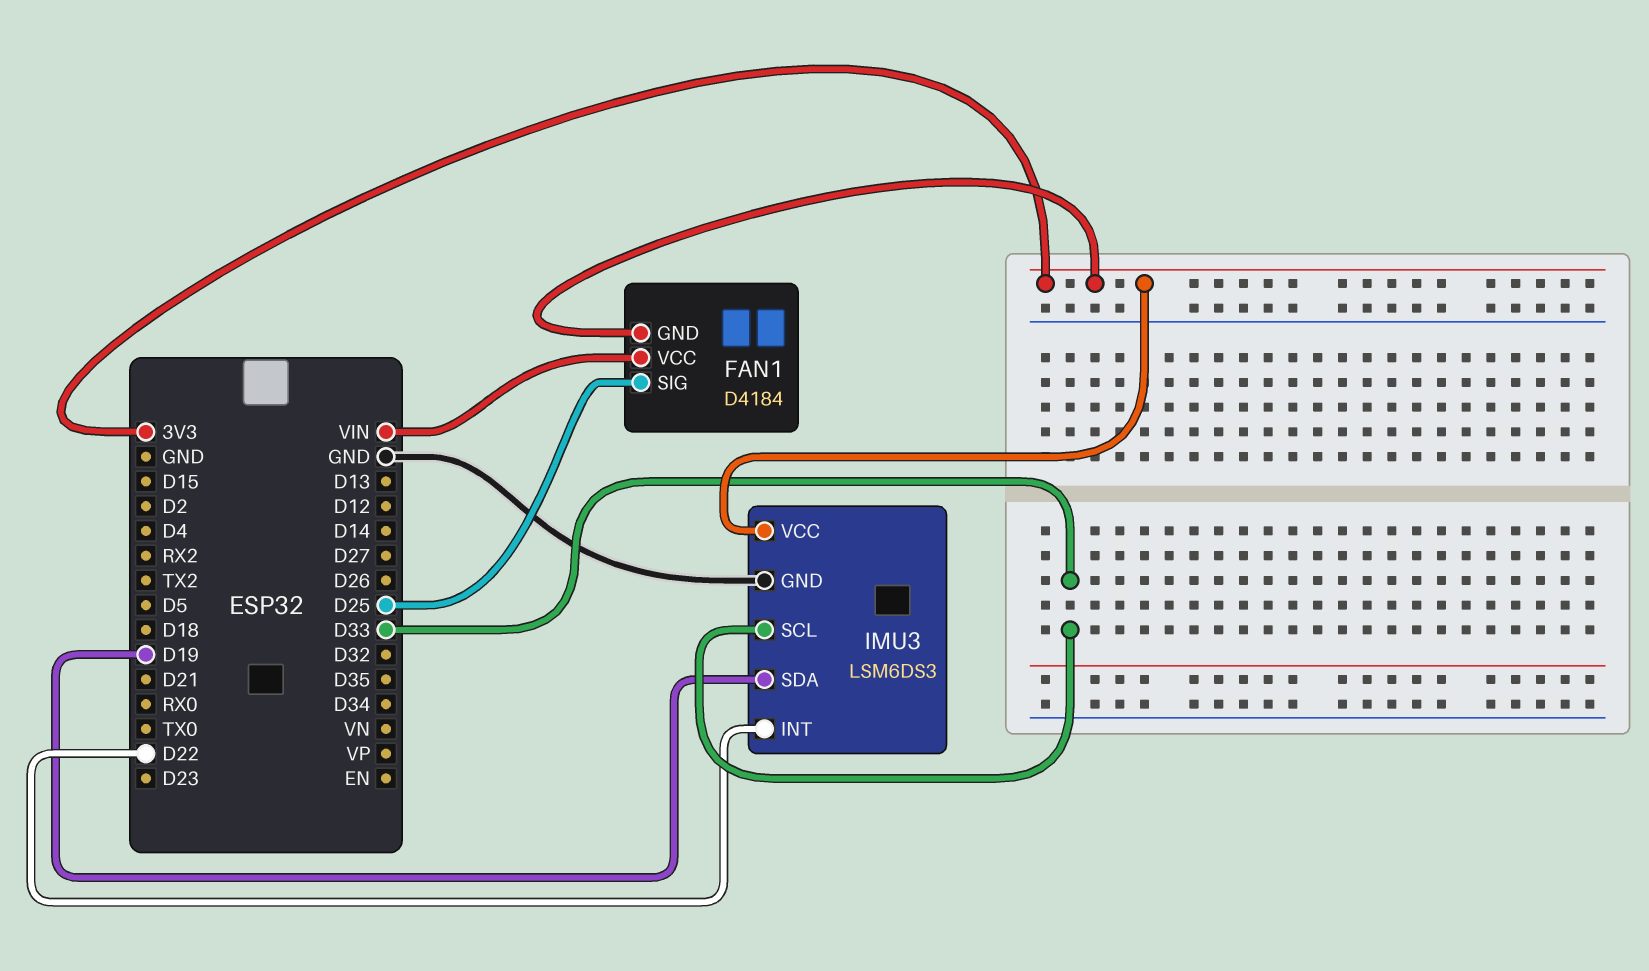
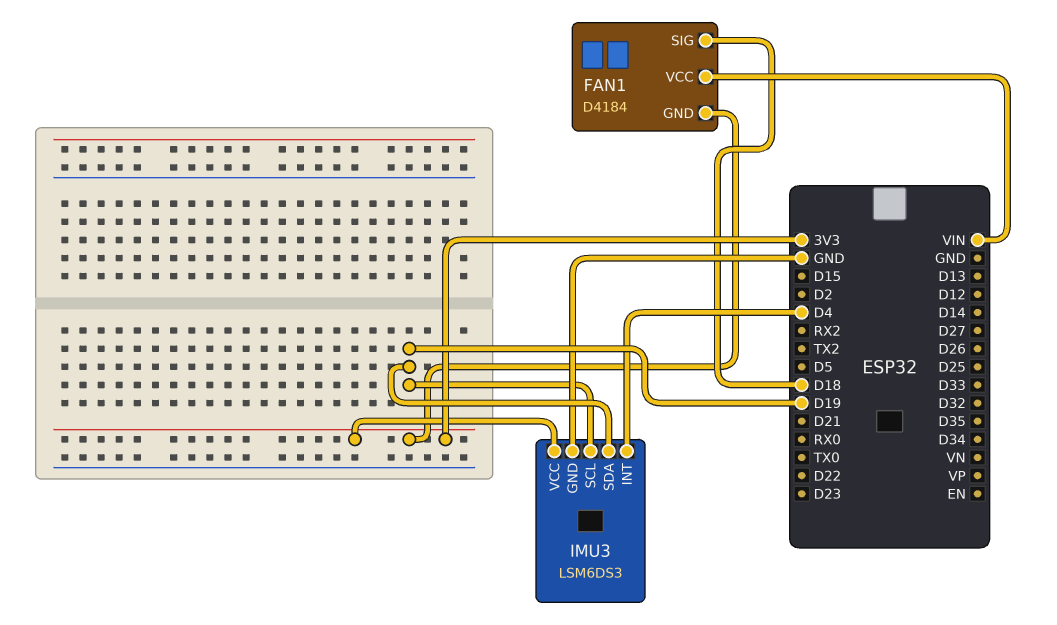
FAN1 pin SIG: D25 -> D18
IMU3 pin INT: D22 -> D4
IMU3 pin SCL: D33 -> D19

